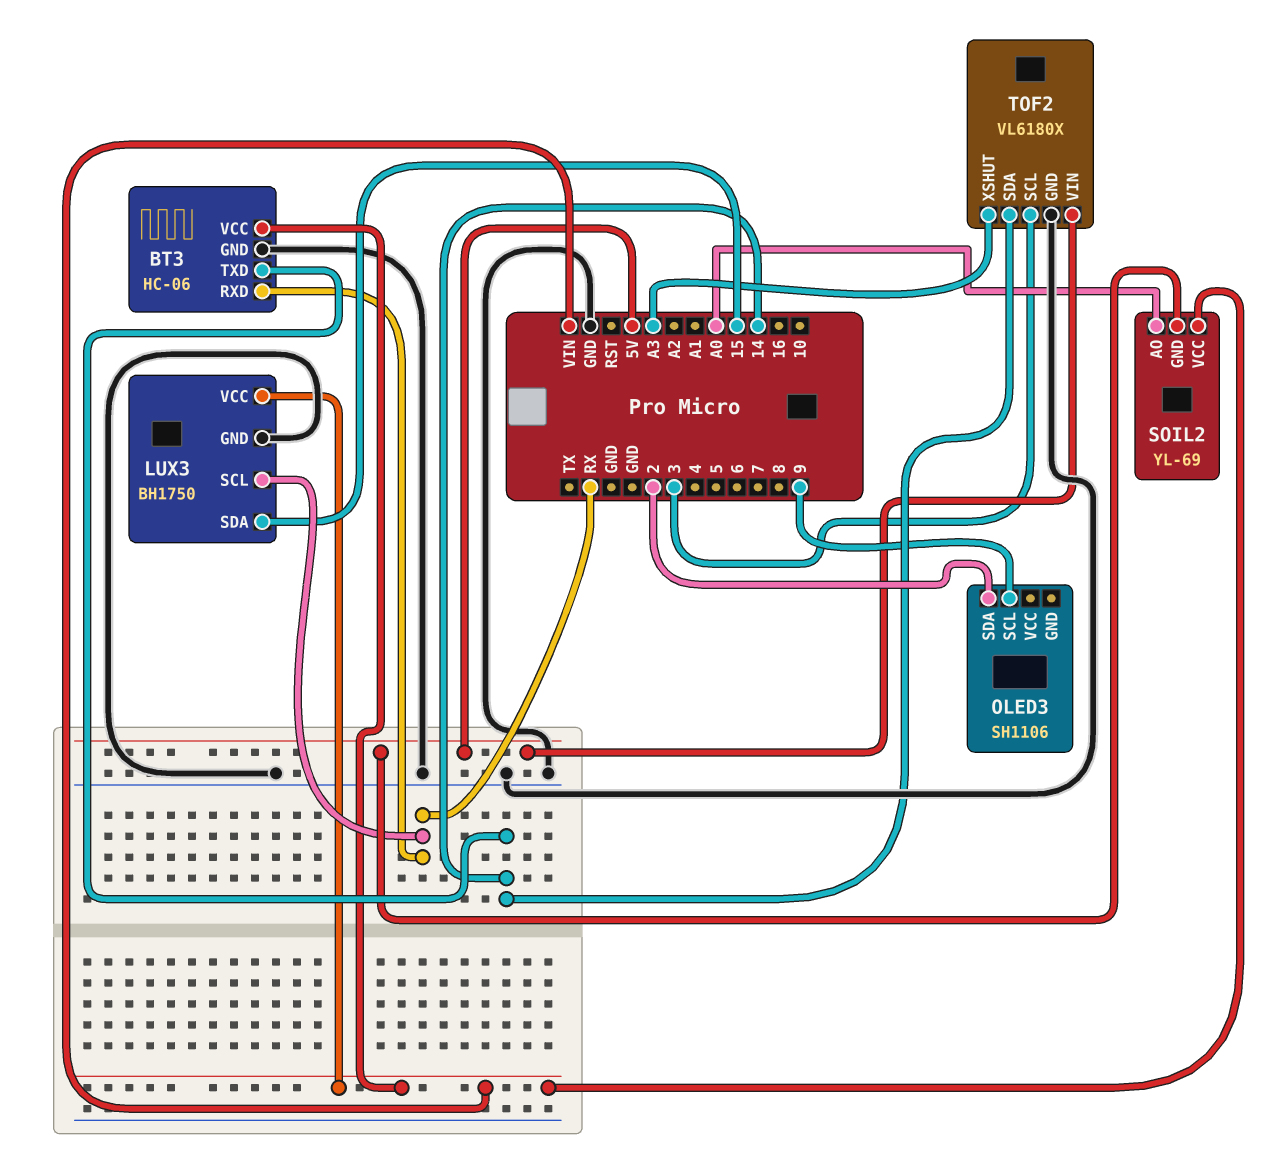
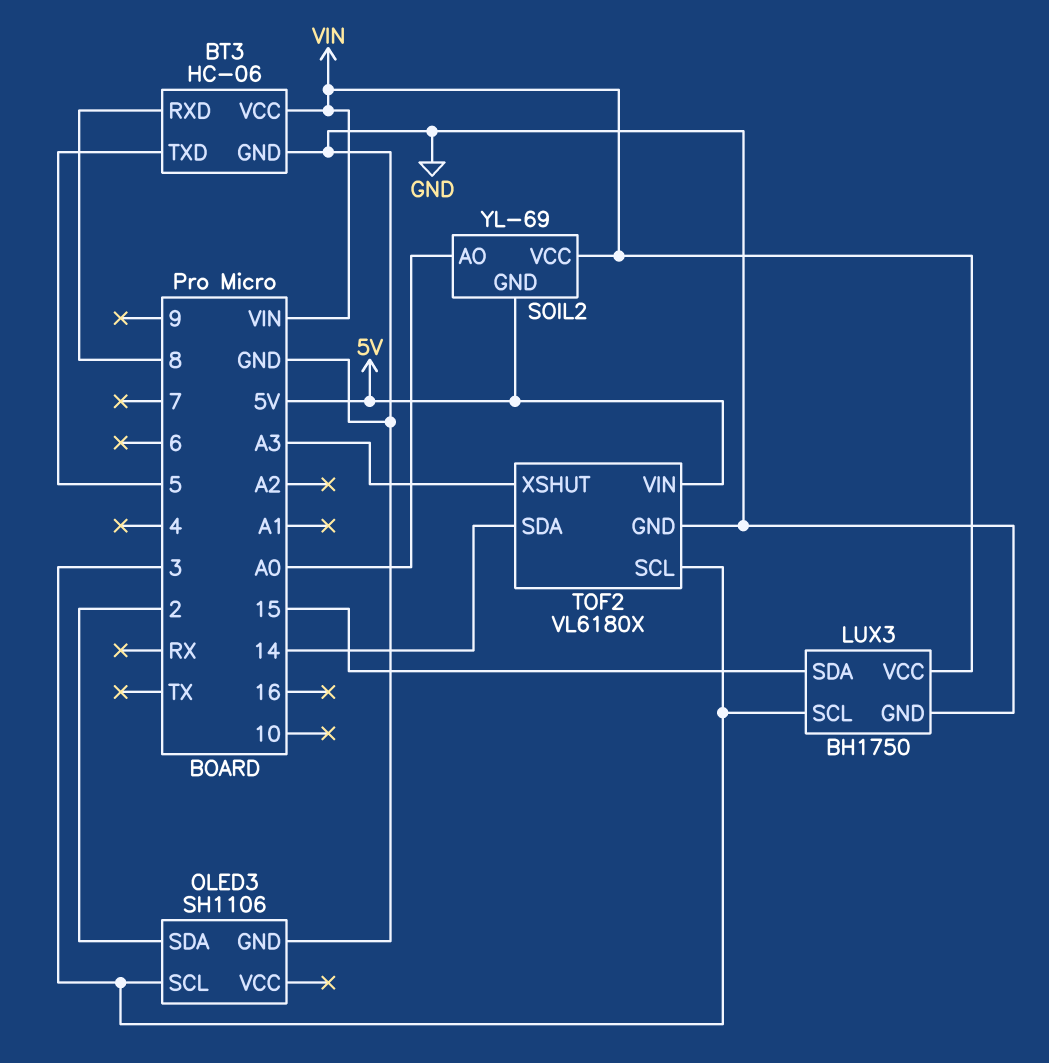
BT3 pin RXD: RX -> 8
BT3 pin TXD: 14 -> 5
LUX3 pin SCL: RX -> 3
OLED3 pin GND: none -> GND
OLED3 pin SCL: 9 -> 3

